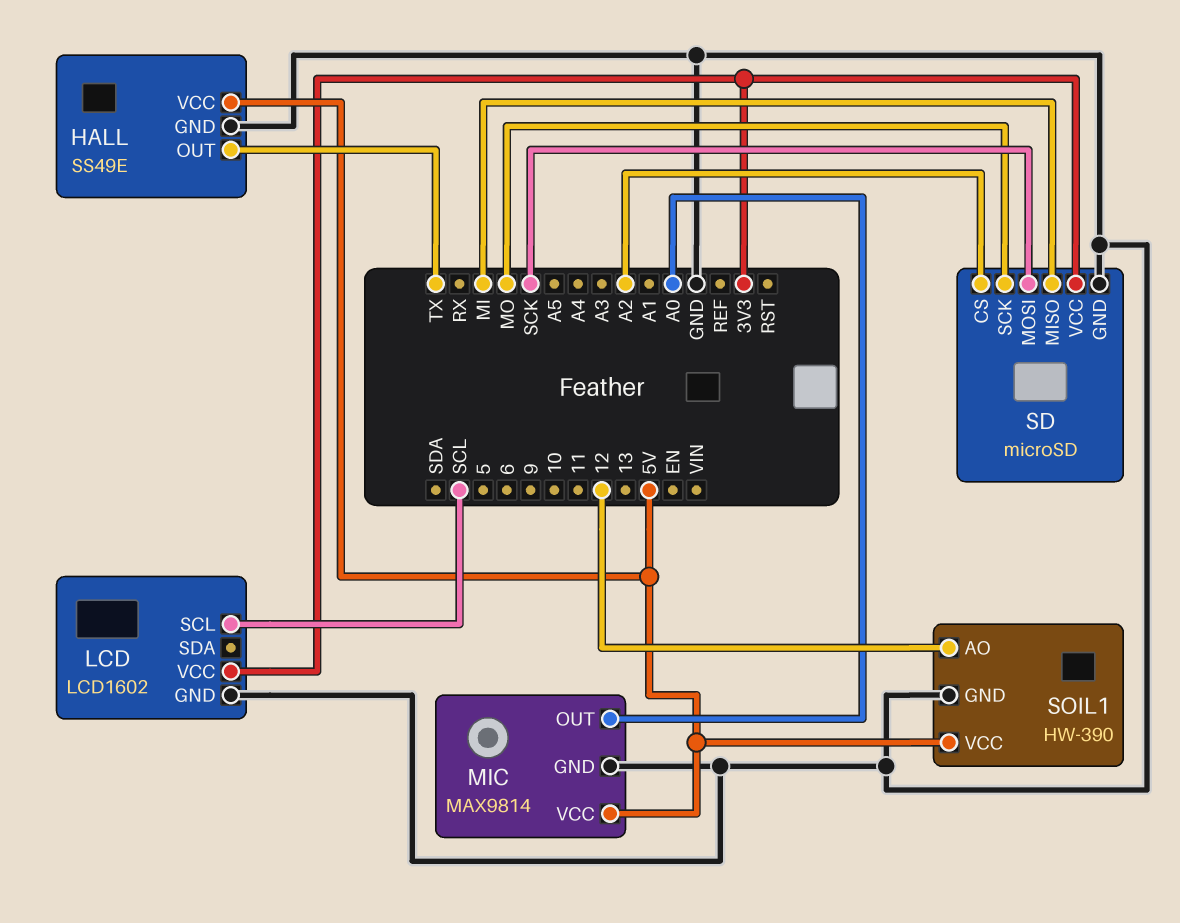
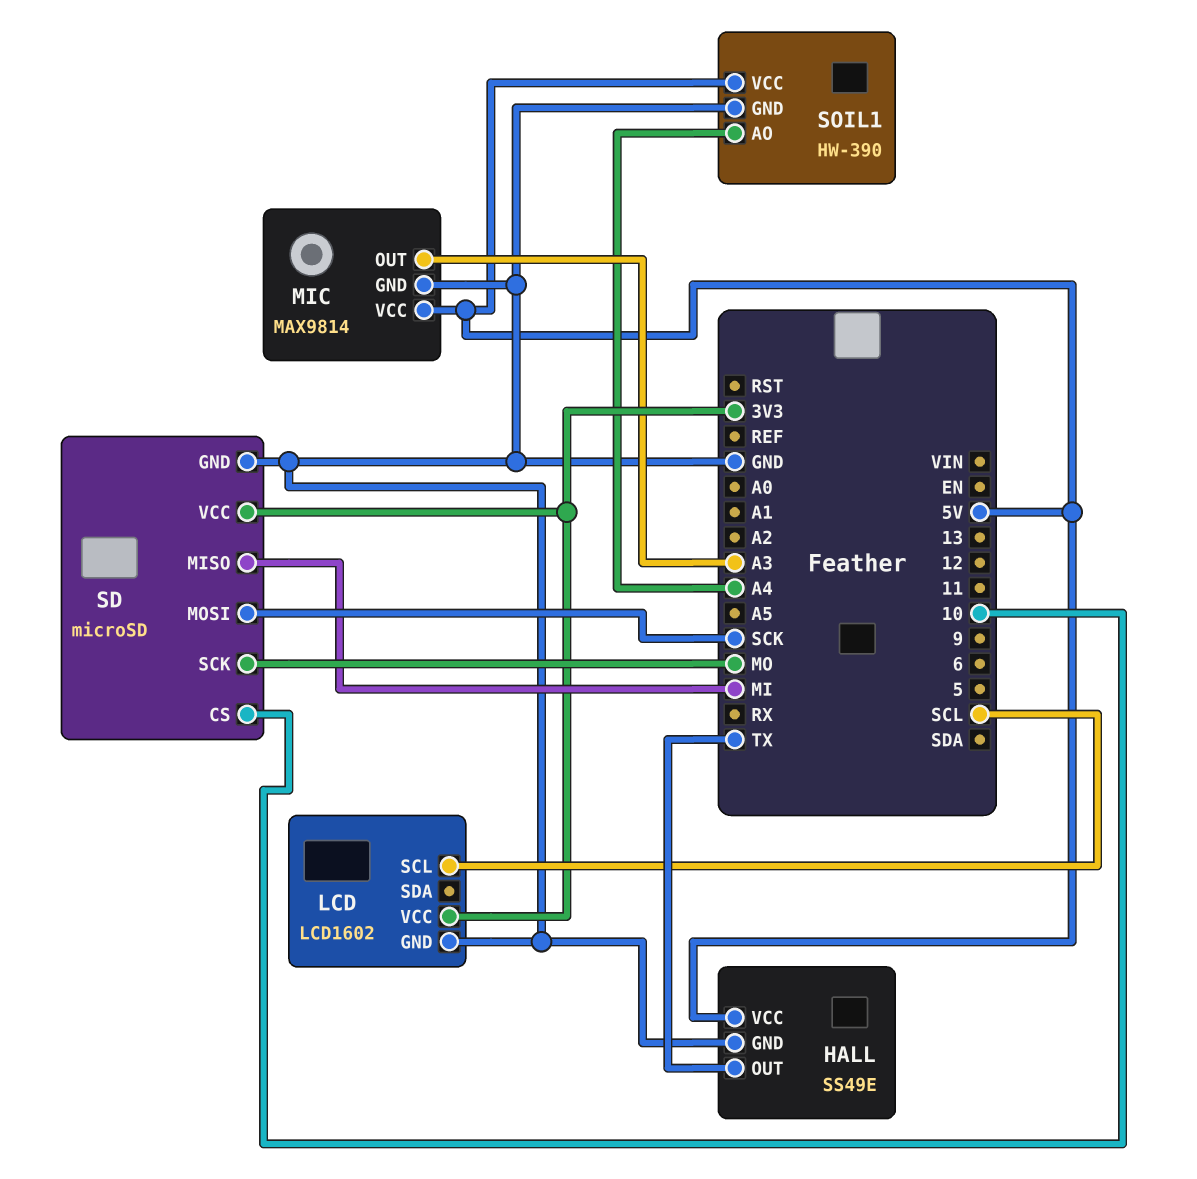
MIC pin OUT: A0 -> A3
SD pin CS: A2 -> 10
SOIL1 pin AO: 12 -> A4

